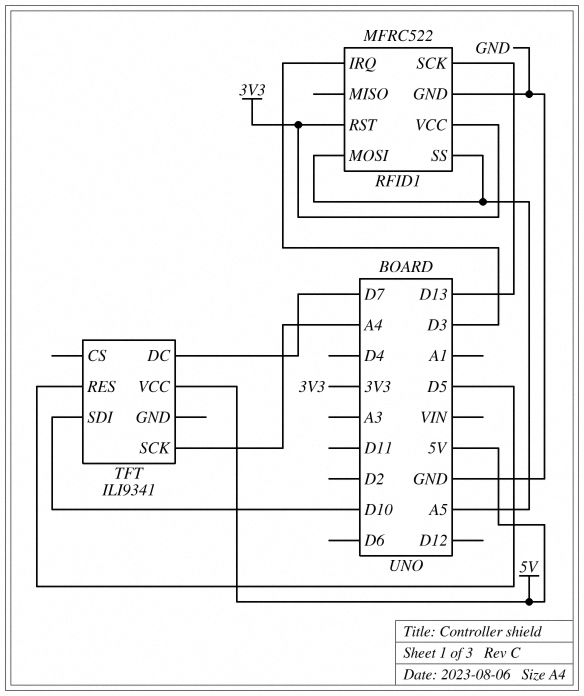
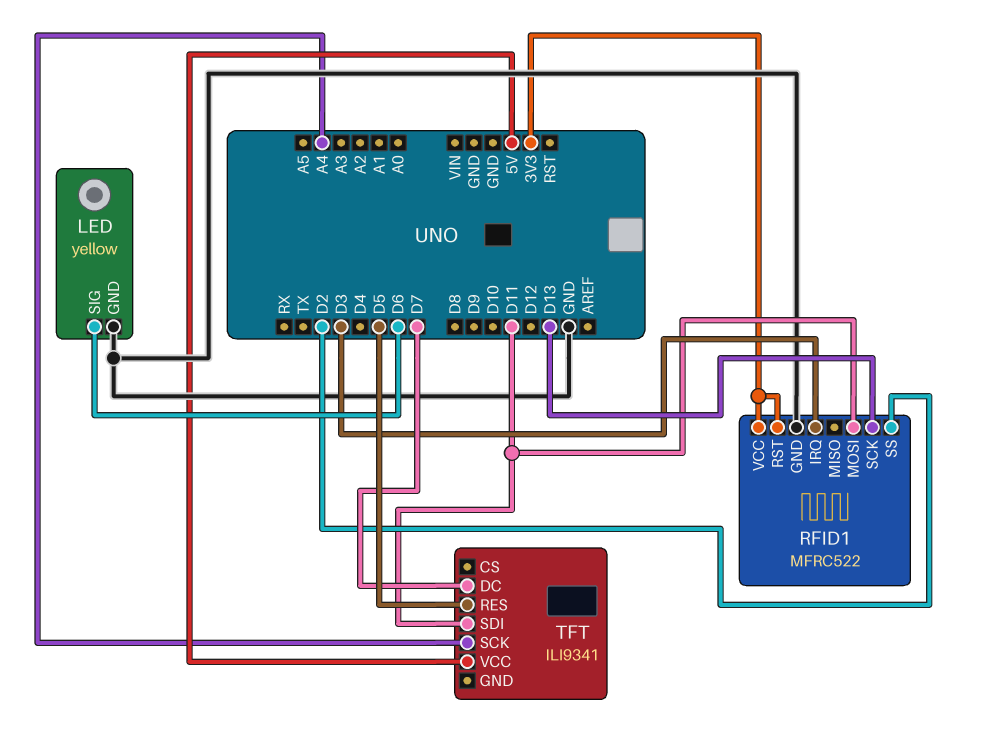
LED: none -> yellow
LED pin GND: none -> GND
LED pin SIG: none -> D6
RFID1 pin MOSI: A5 -> D11
RFID1 pin SS: A5 -> D2
TFT pin SDI: D10 -> D11

